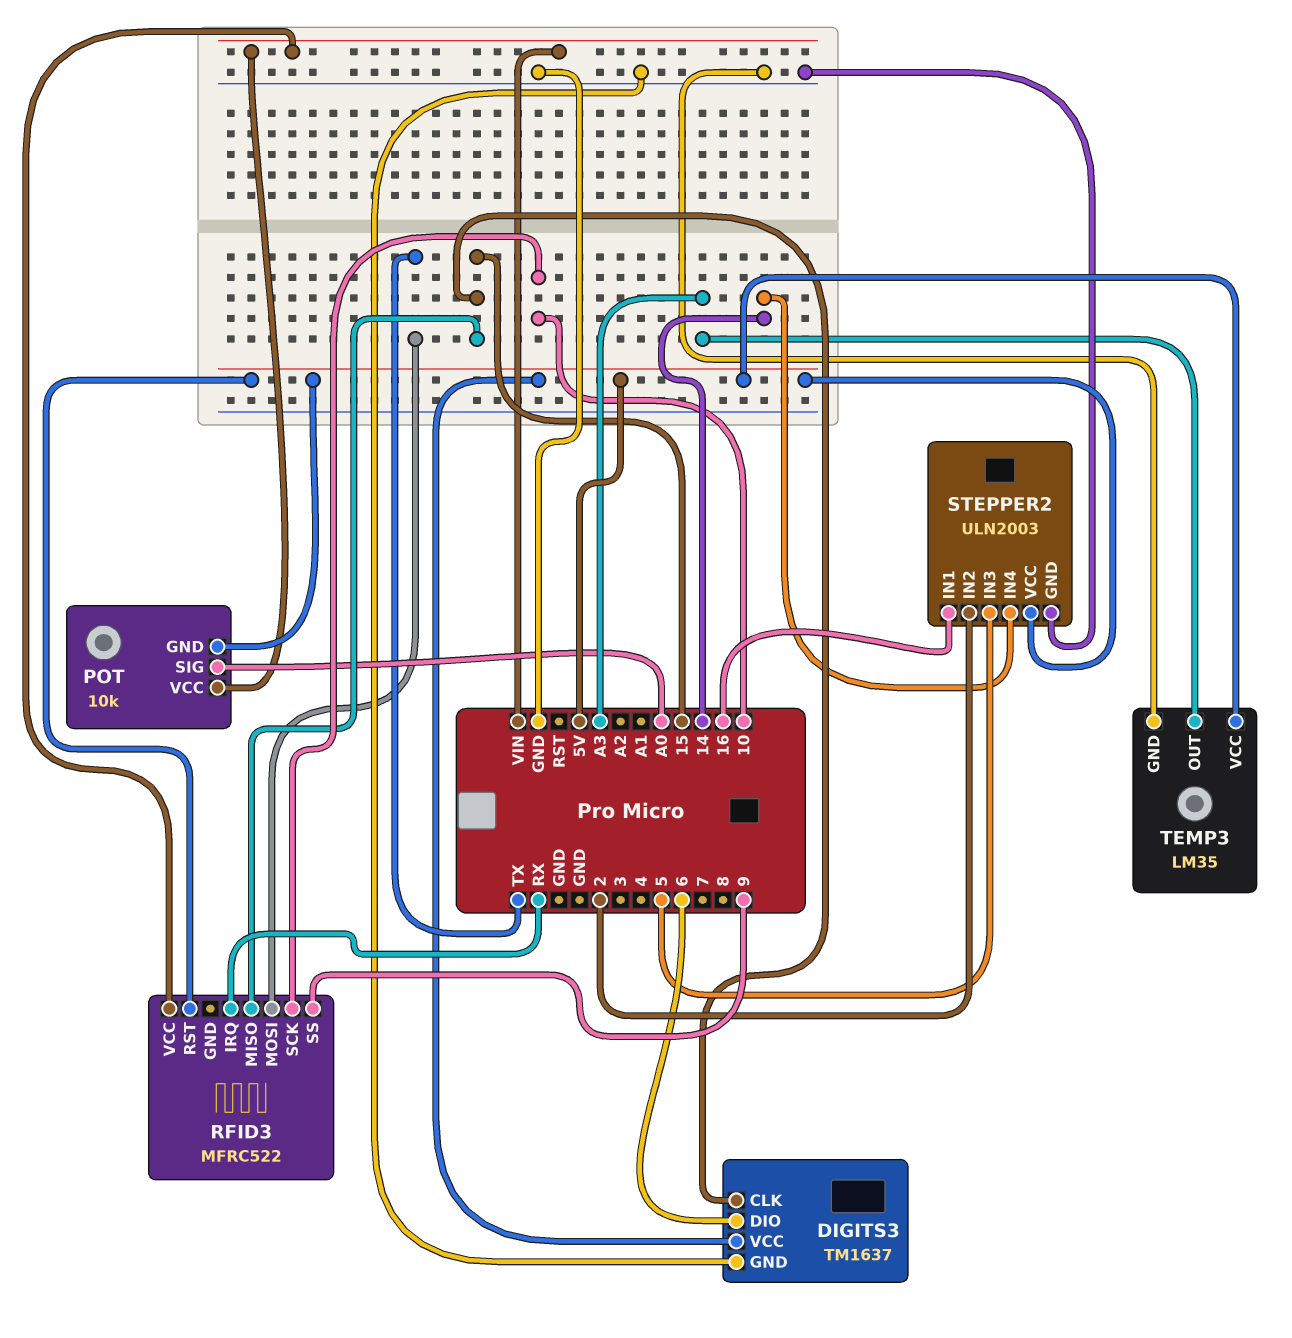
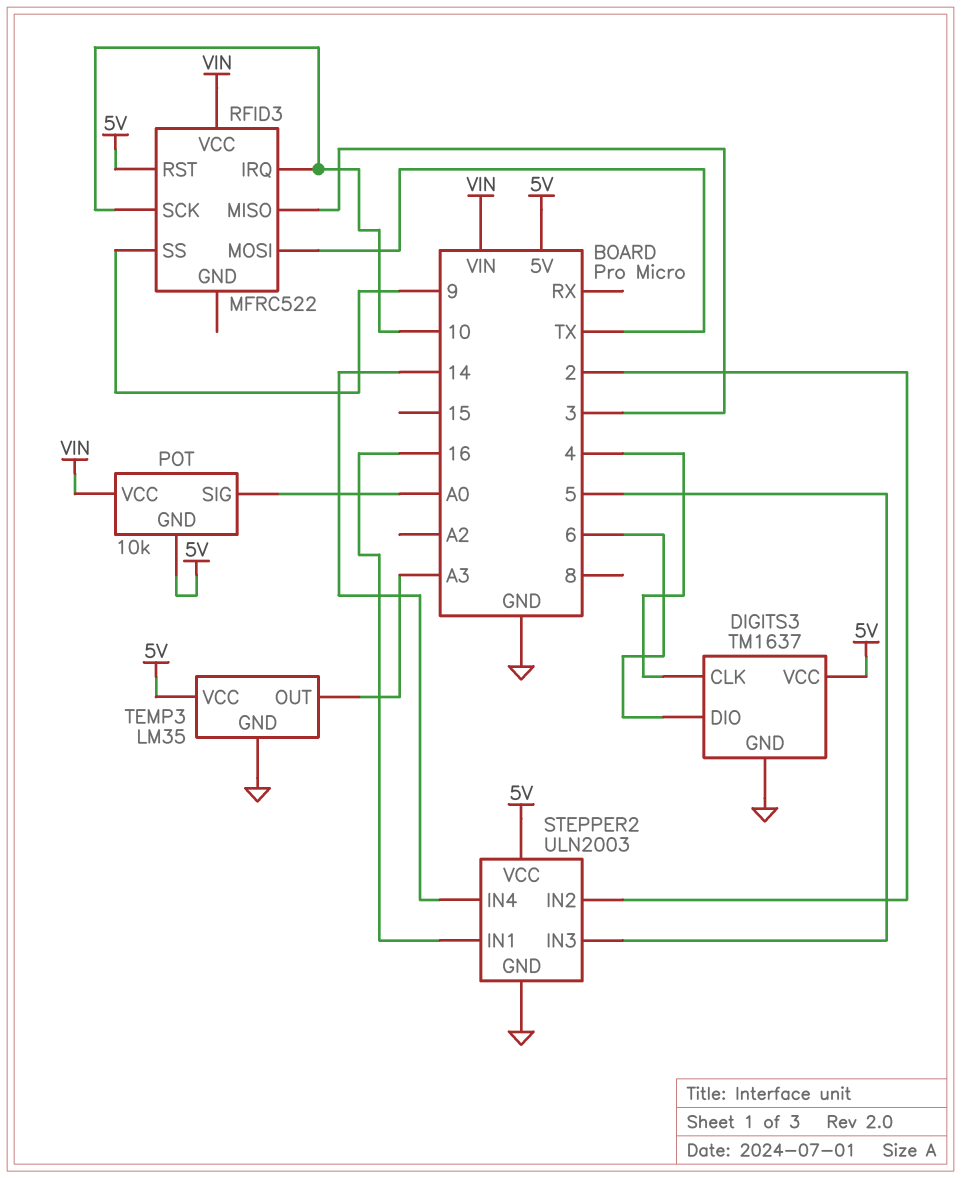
DIGITS3 pin CLK: 15 -> 4
RFID3 pin IRQ: RX -> 10
RFID3 pin MISO: 15 -> 3

